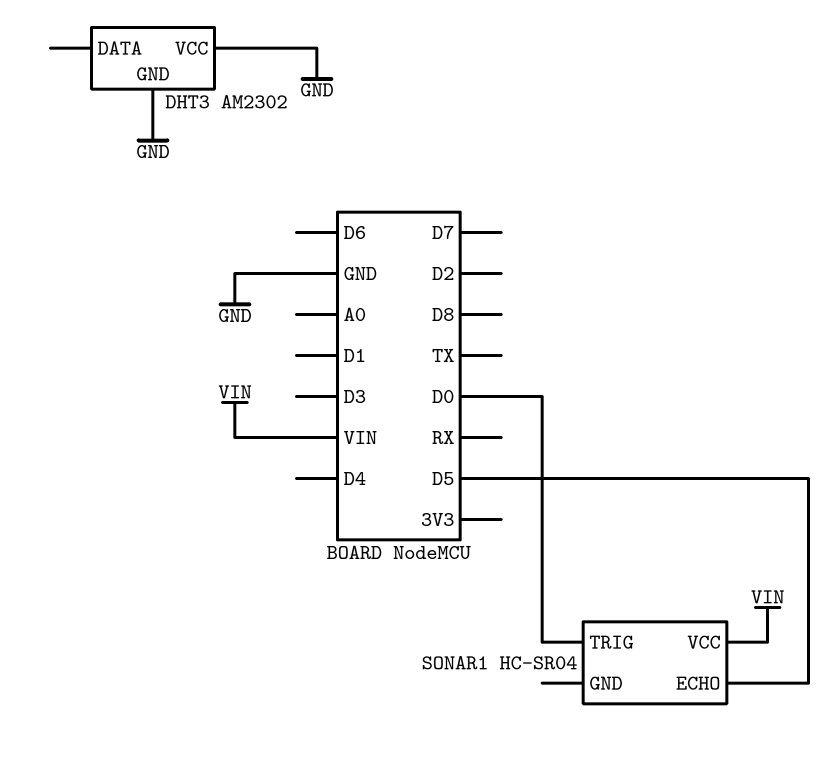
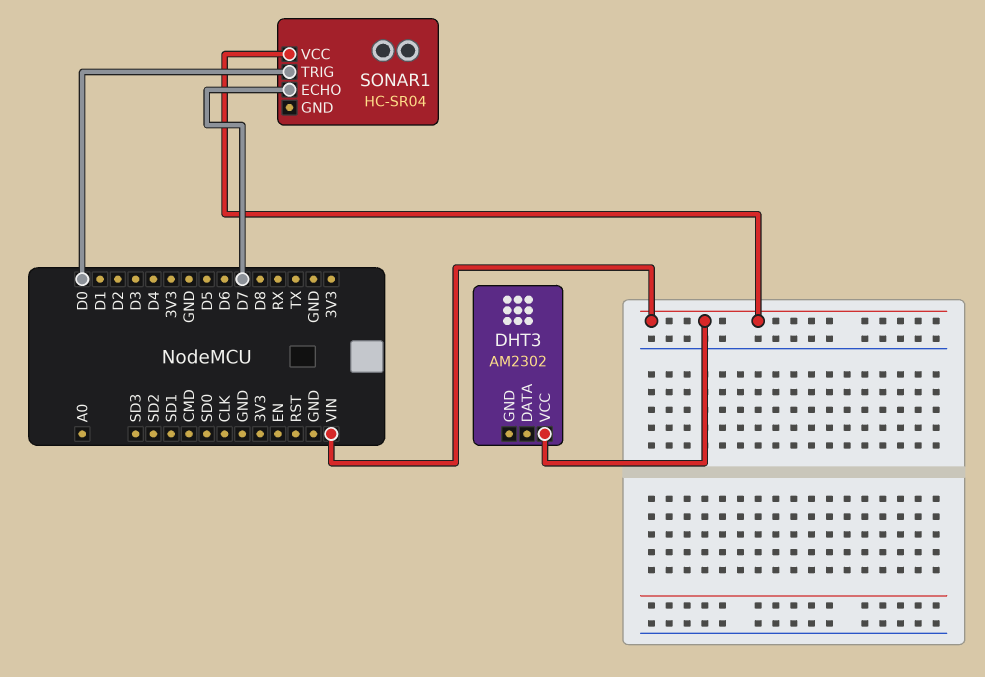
DHT3 pin GND: GND -> none
DHT3 pin VCC: GND -> VIN
SONAR1 pin ECHO: D5 -> D7

